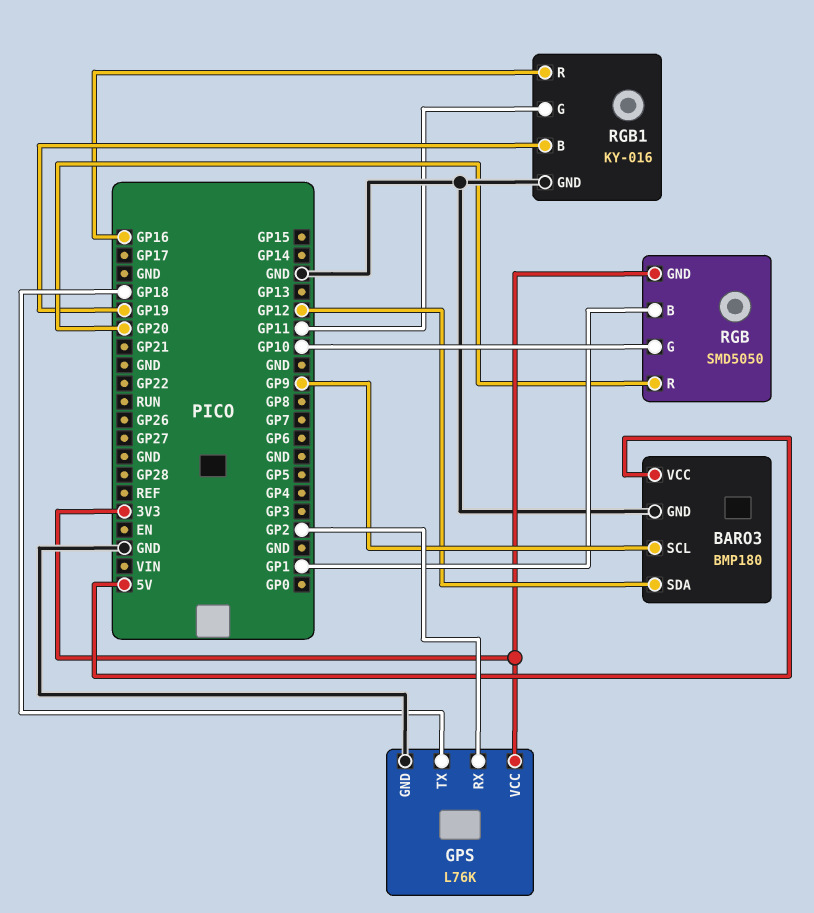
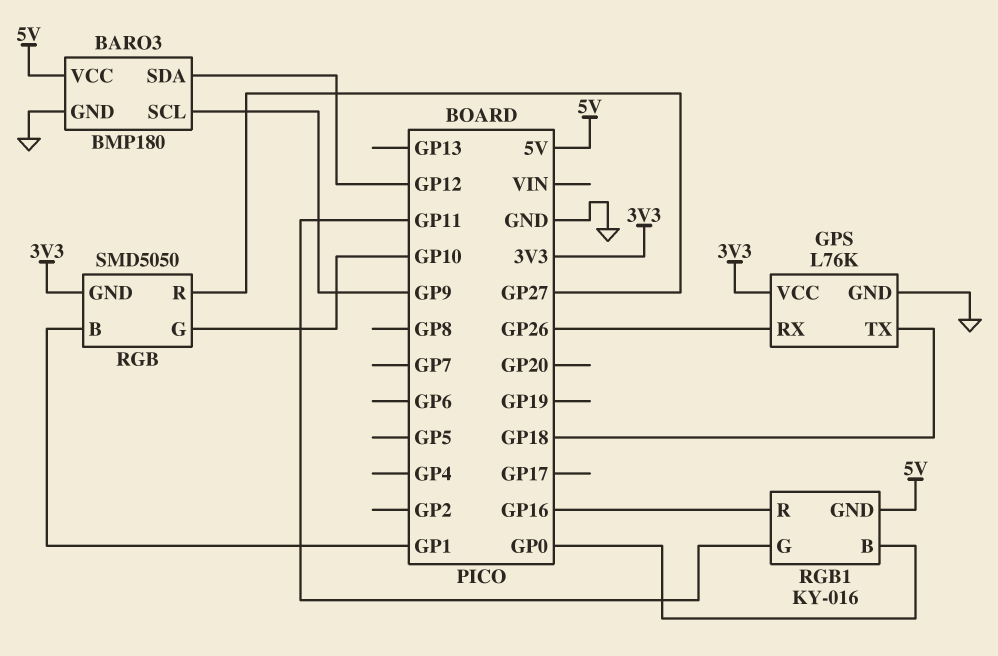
GPS pin RX: GP2 -> GP26
RGB pin R: GP20 -> GP27
RGB1 pin B: GP19 -> GP0
RGB1 pin GND: GND -> 5V

